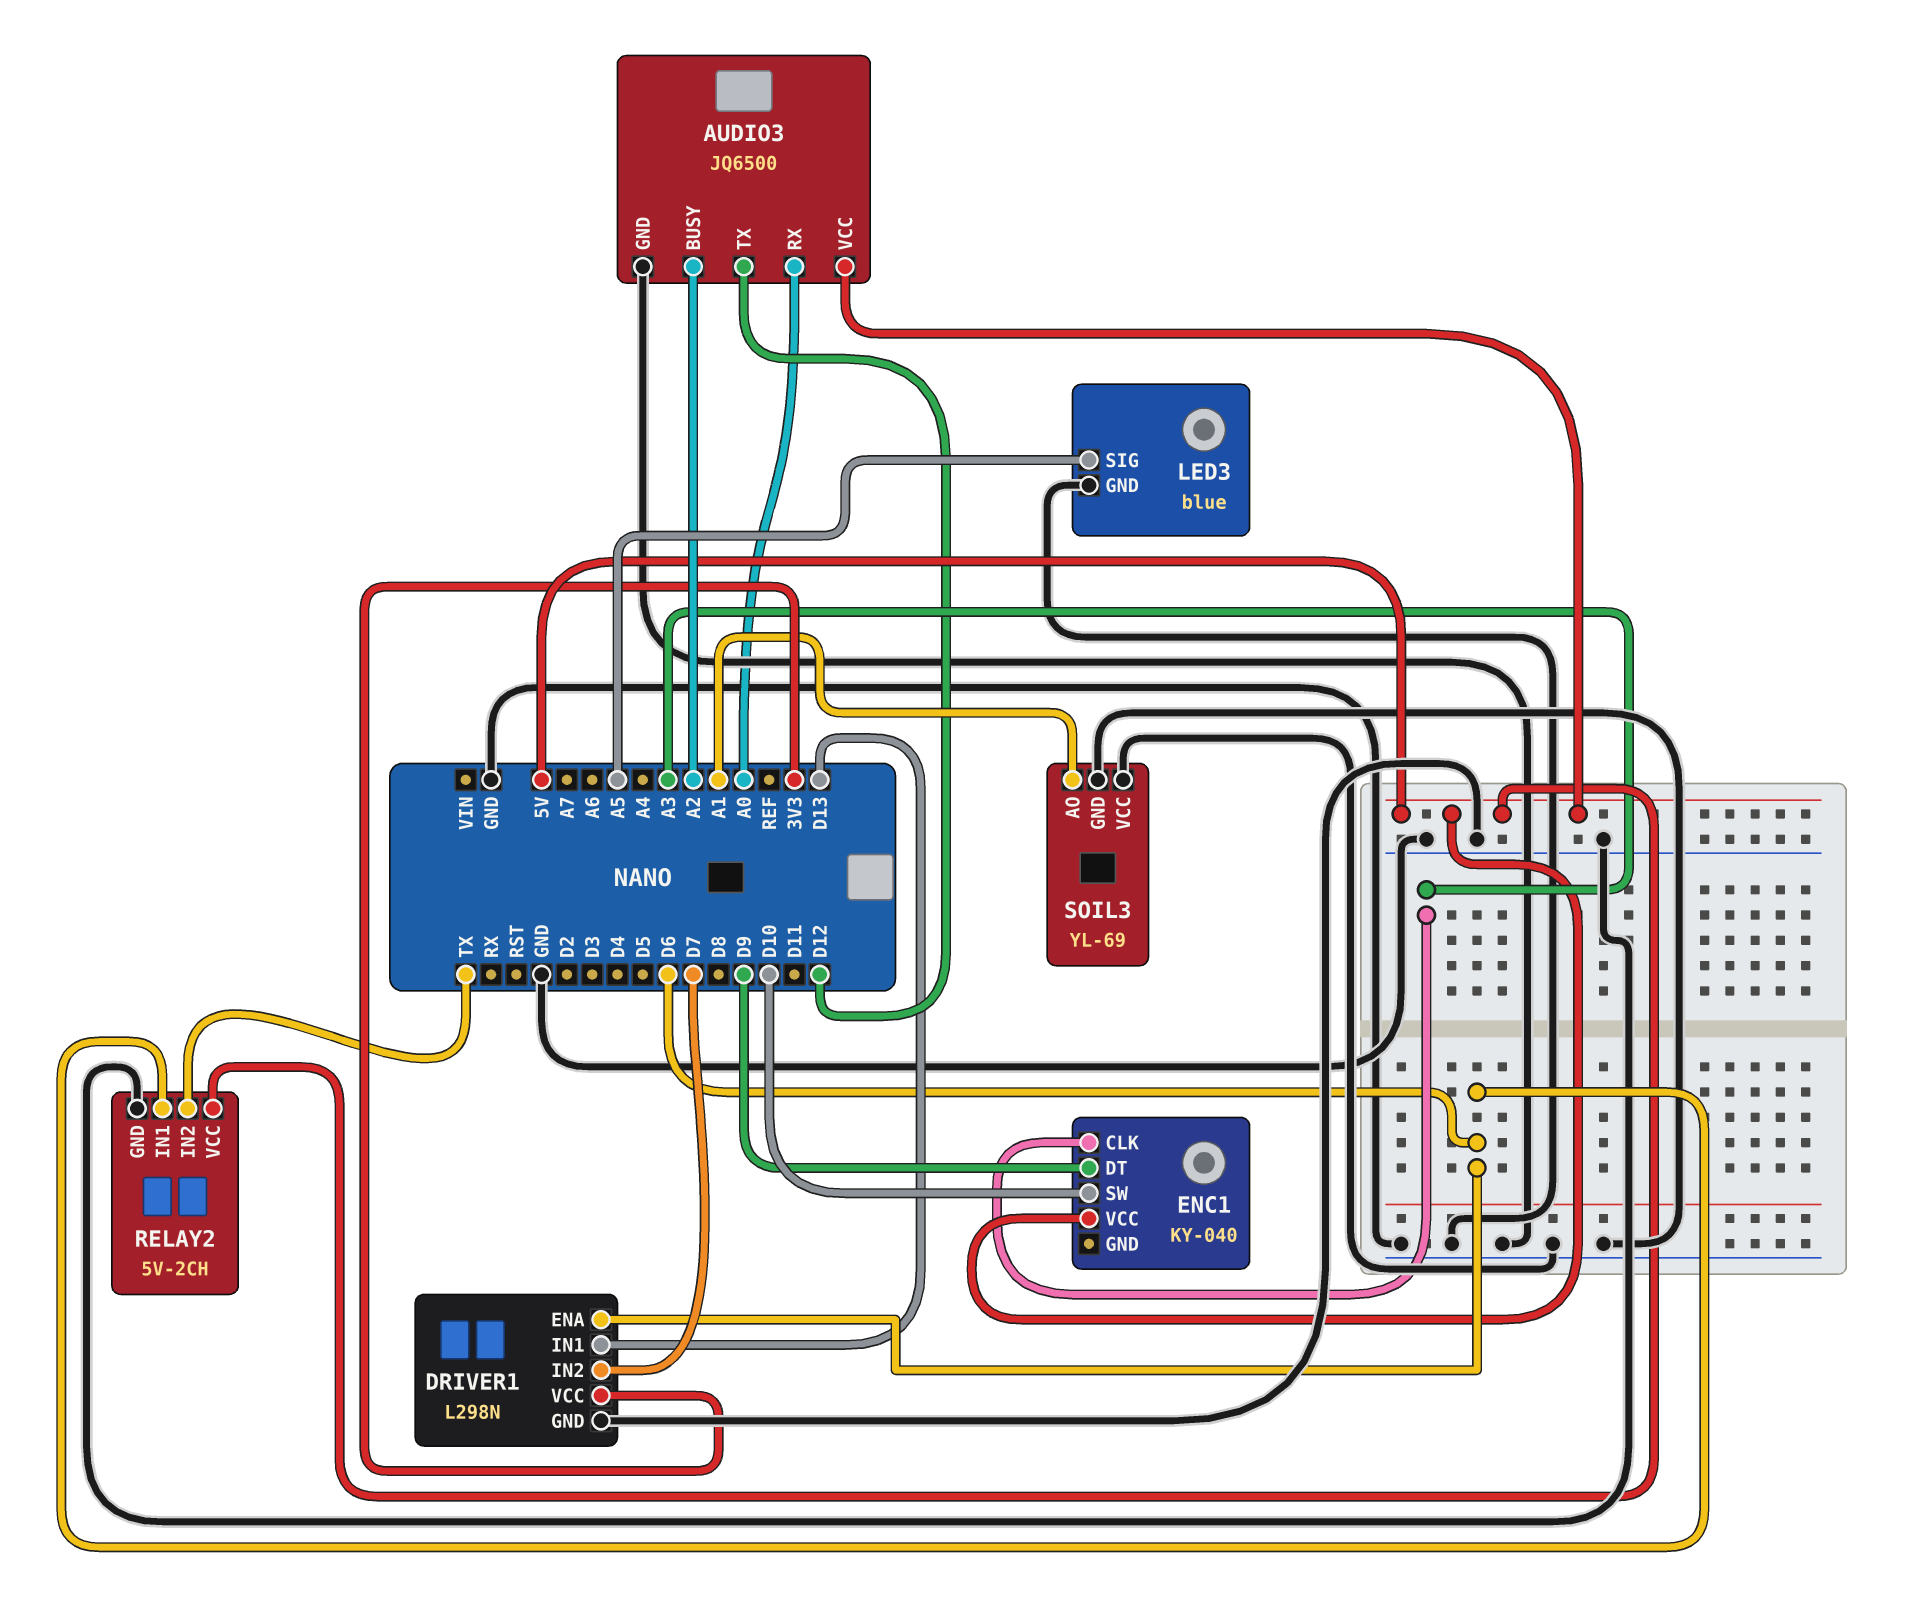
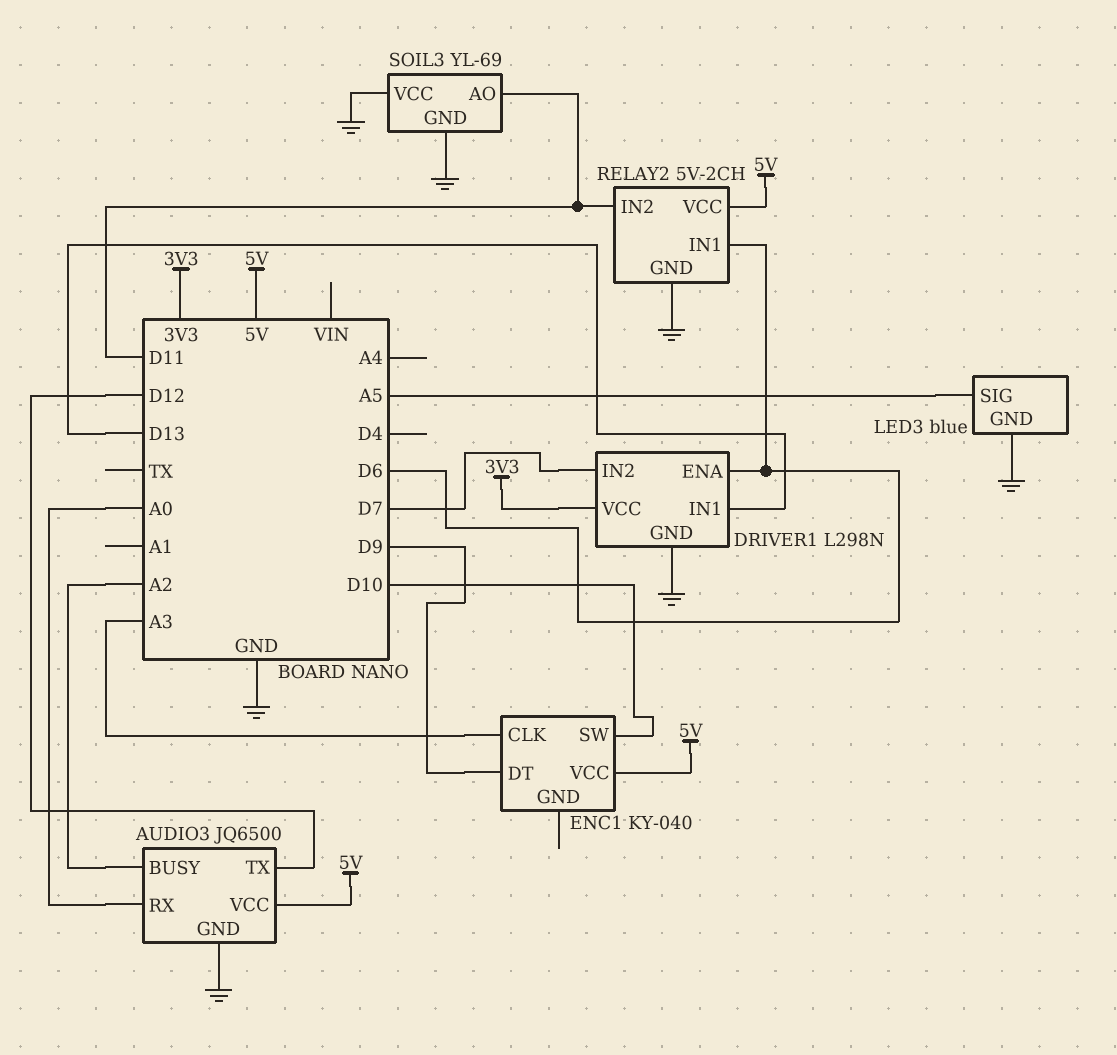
RELAY2 pin IN2: TX -> D11
SOIL3 pin AO: A1 -> D11

